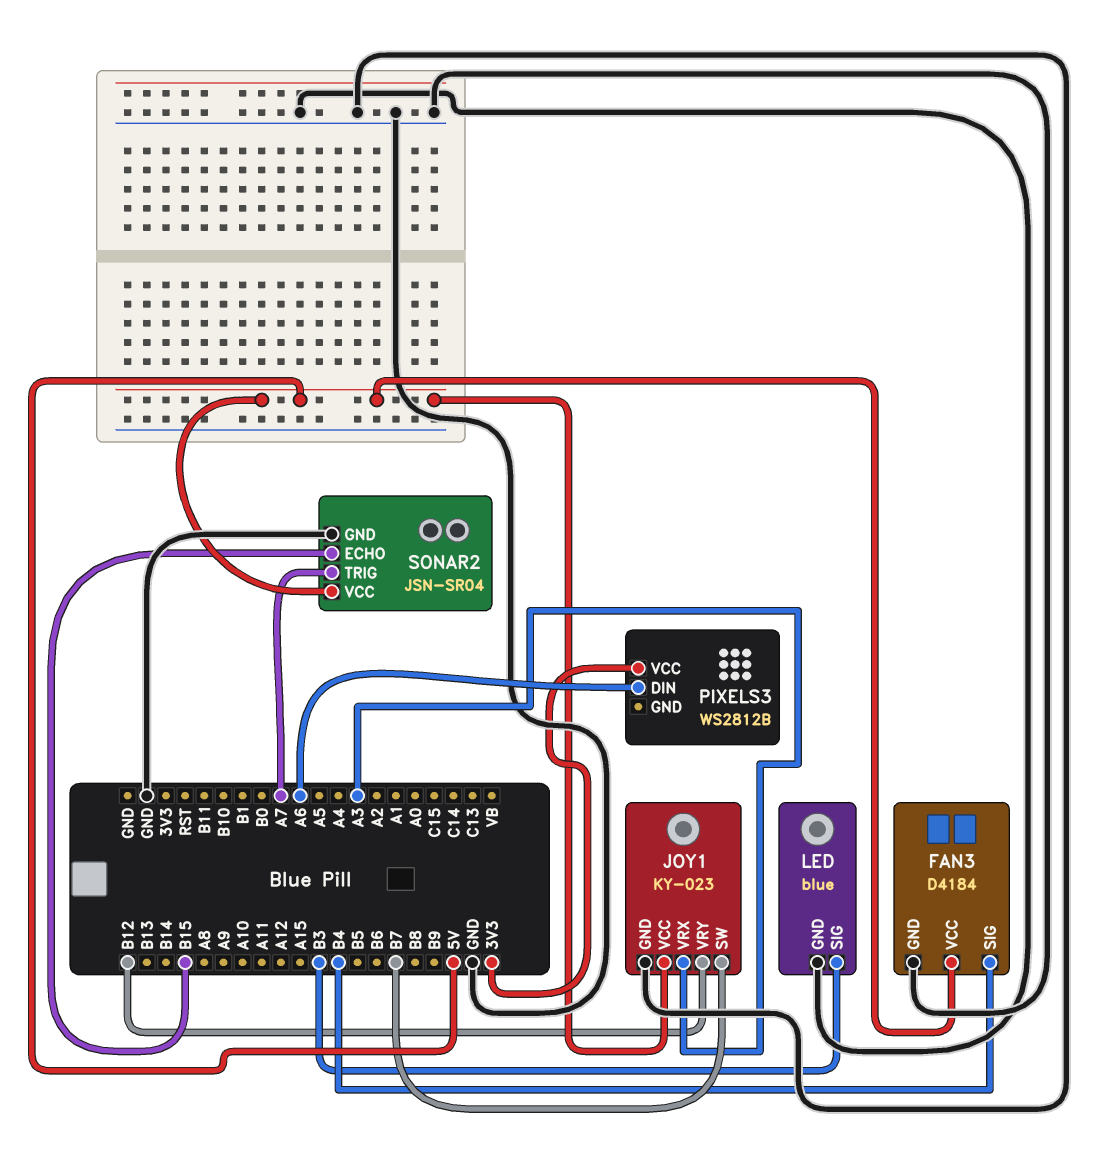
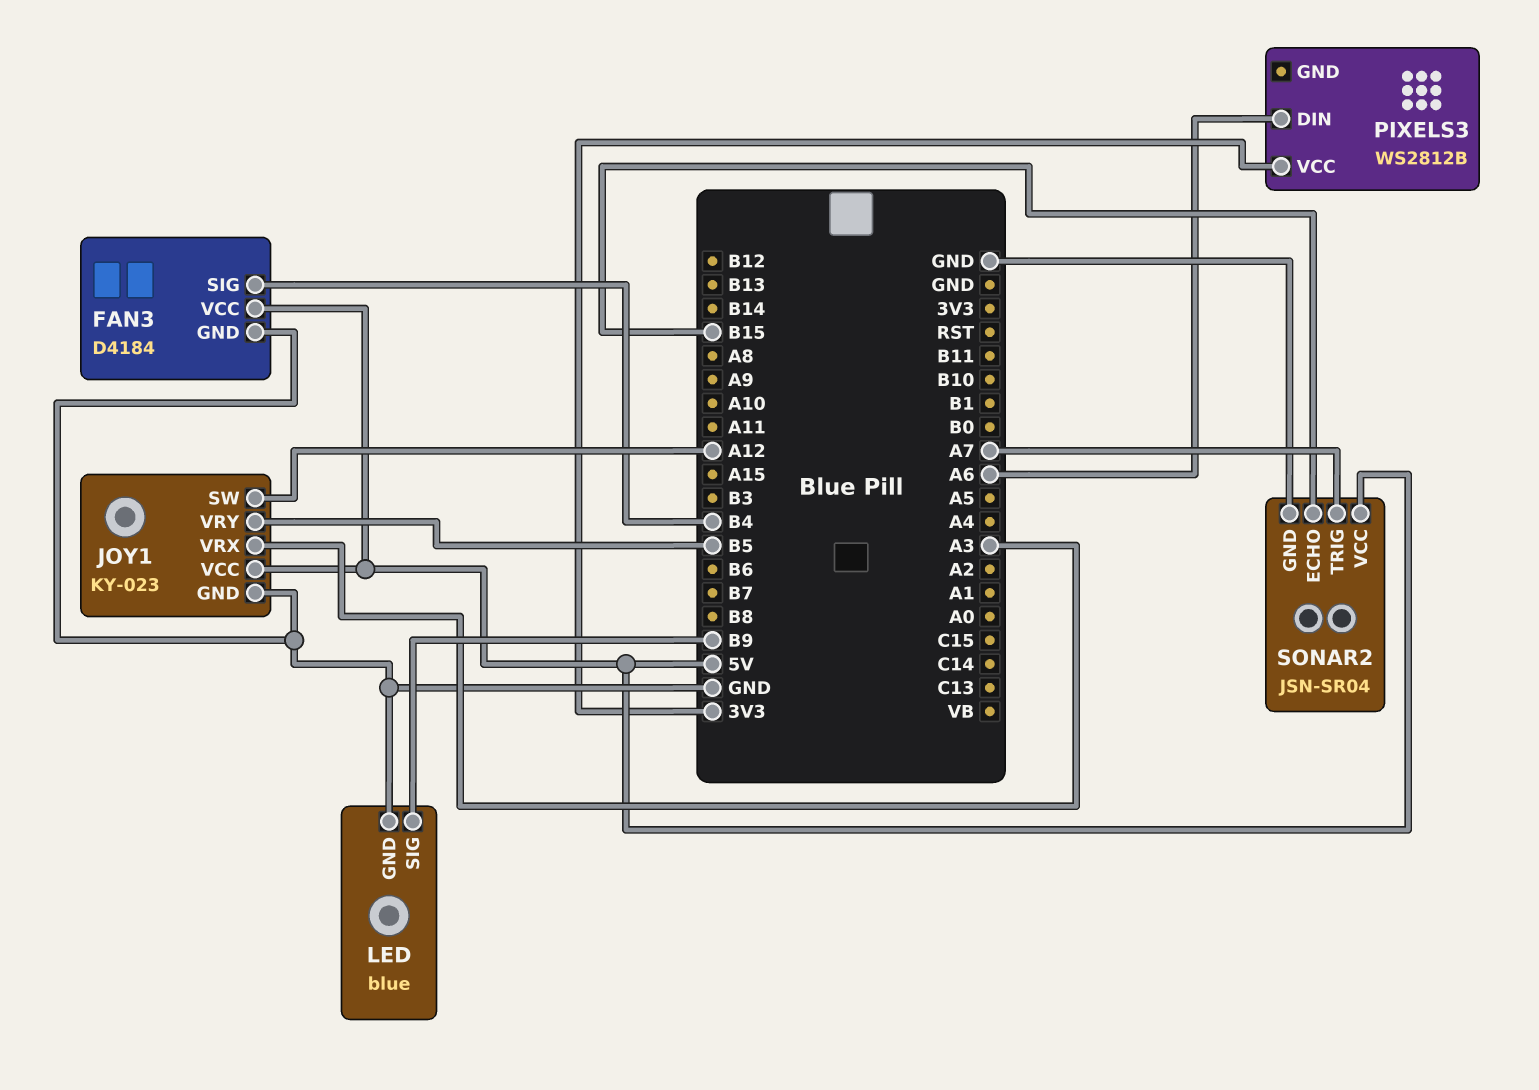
JOY1 pin SW: B7 -> A12
JOY1 pin VRY: B12 -> B5
LED pin SIG: B3 -> B9

